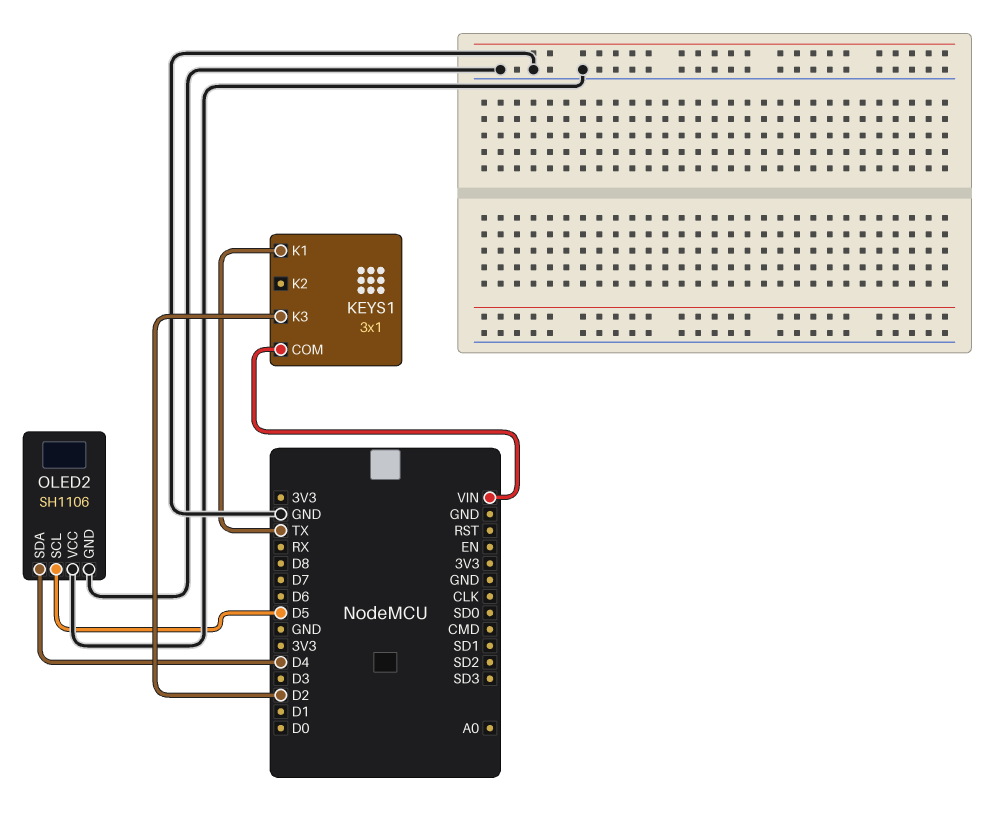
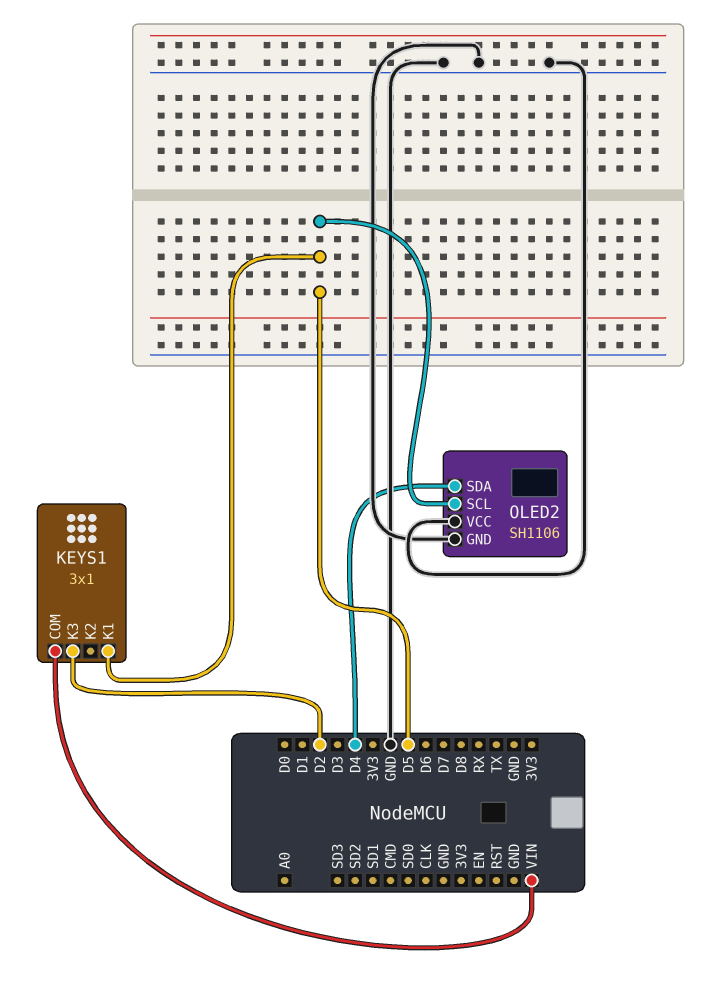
KEYS1 pin K1: TX -> D5

